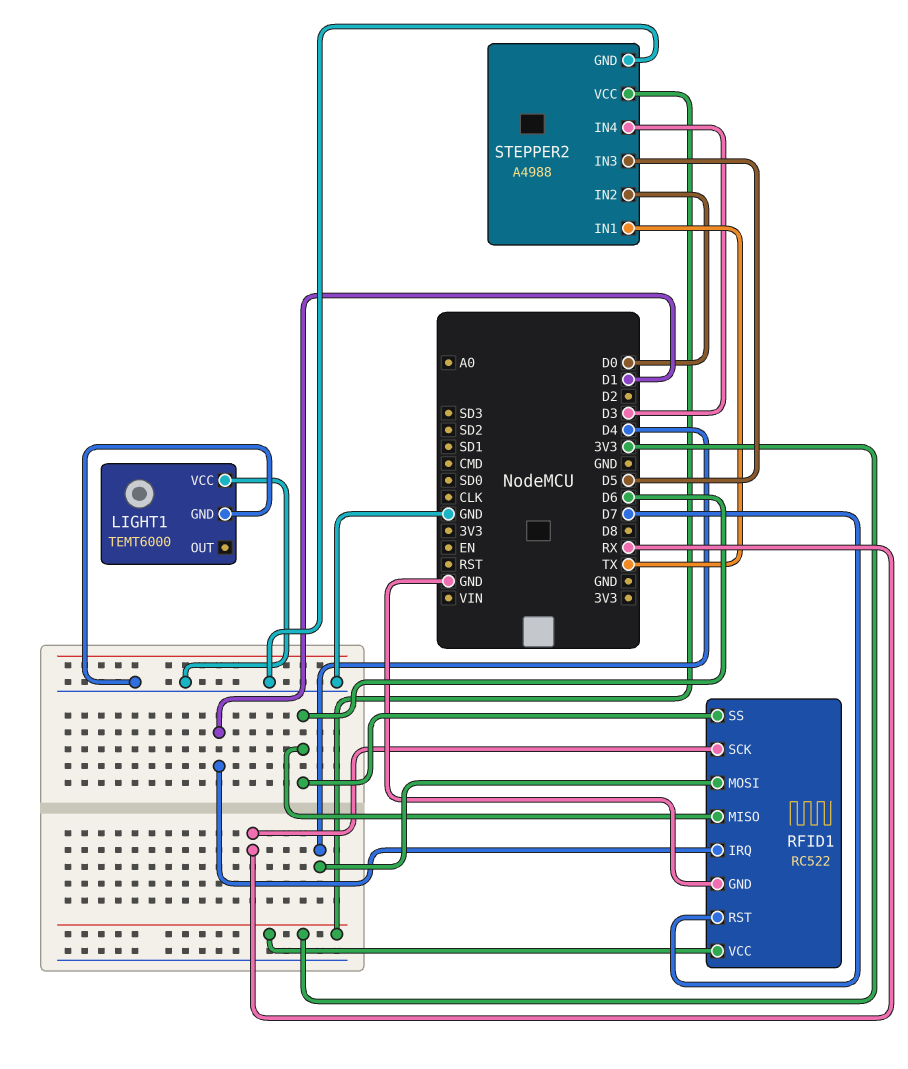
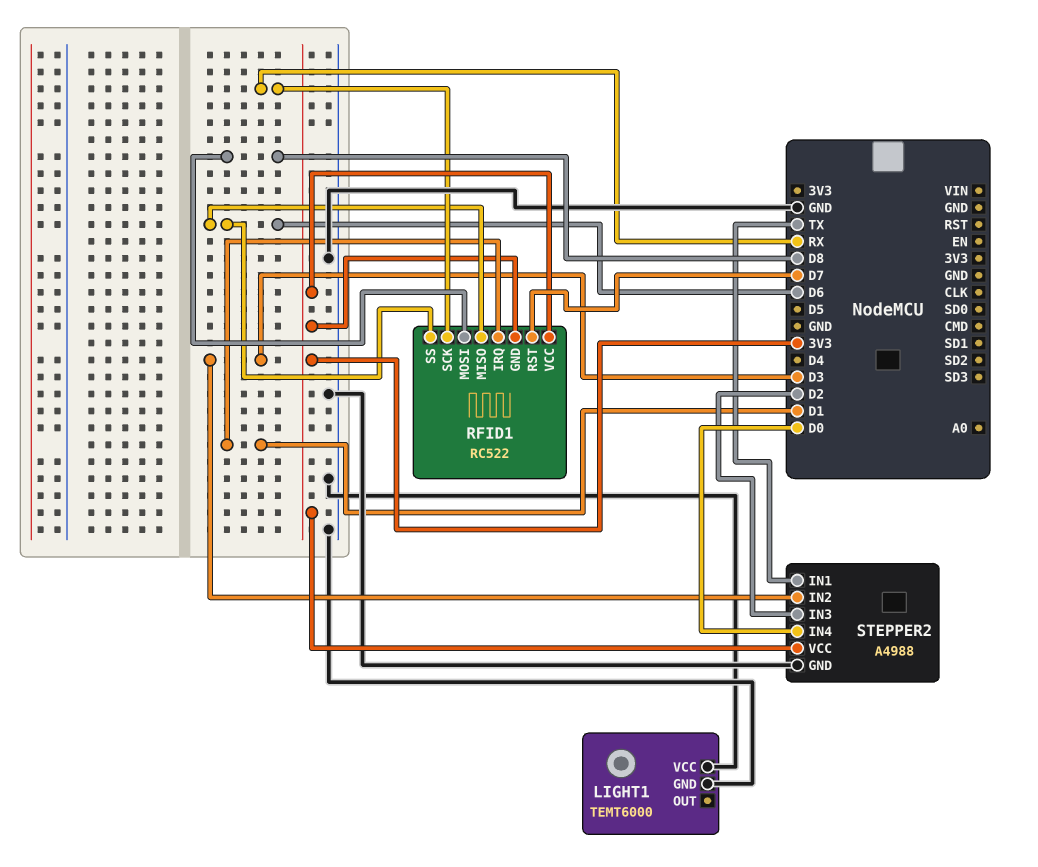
RFID1 pin GND: GND -> 3V3
RFID1 pin MOSI: D4 -> D8
STEPPER2 pin IN2: D0 -> D3
STEPPER2 pin IN3: D5 -> D2
STEPPER2 pin IN4: D3 -> D0

